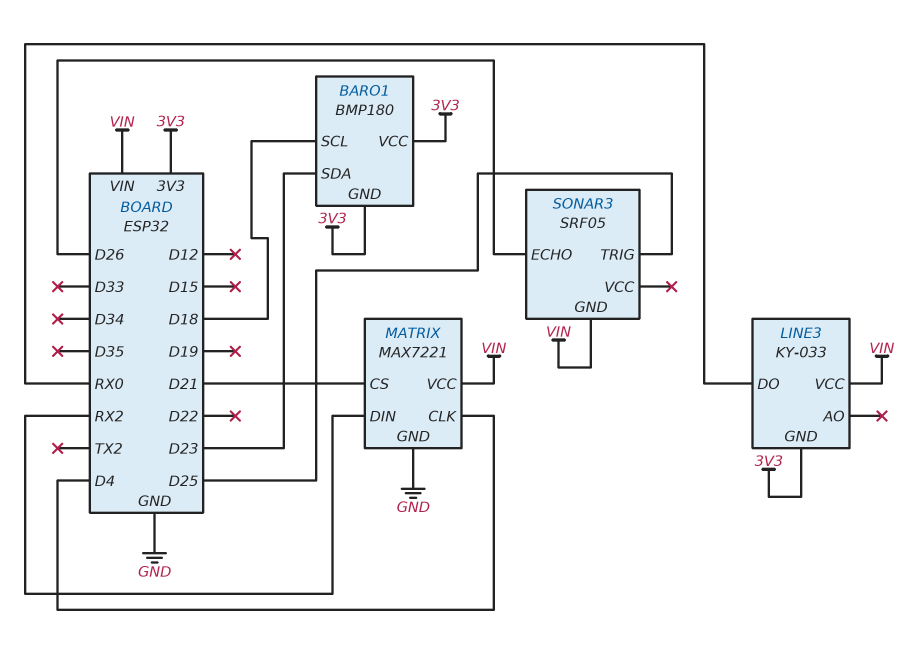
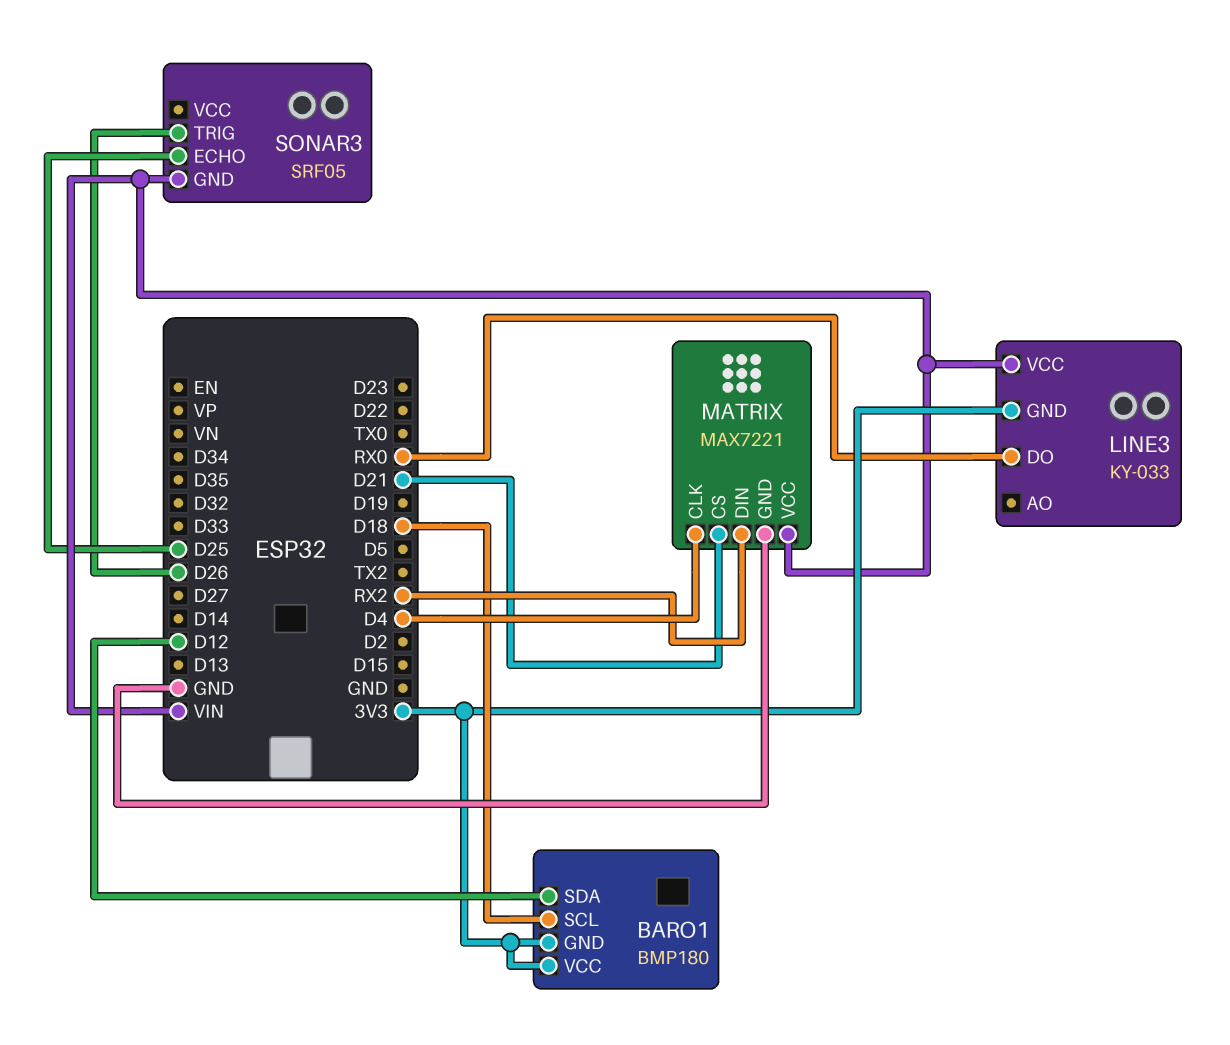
BARO1 pin SDA: D23 -> D12
SONAR3 pin ECHO: D26 -> D25
SONAR3 pin TRIG: D25 -> D26

